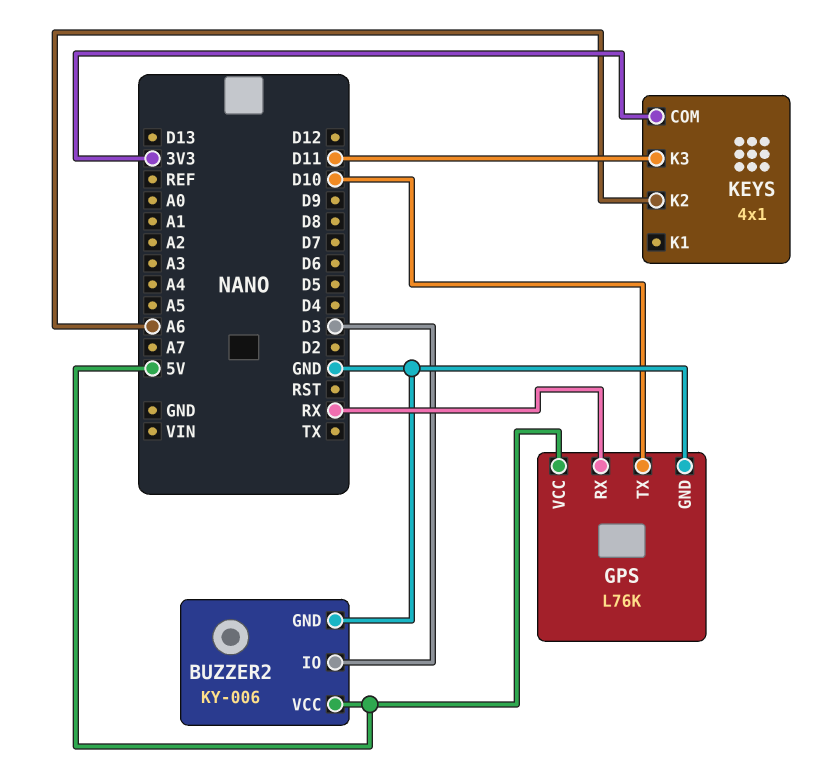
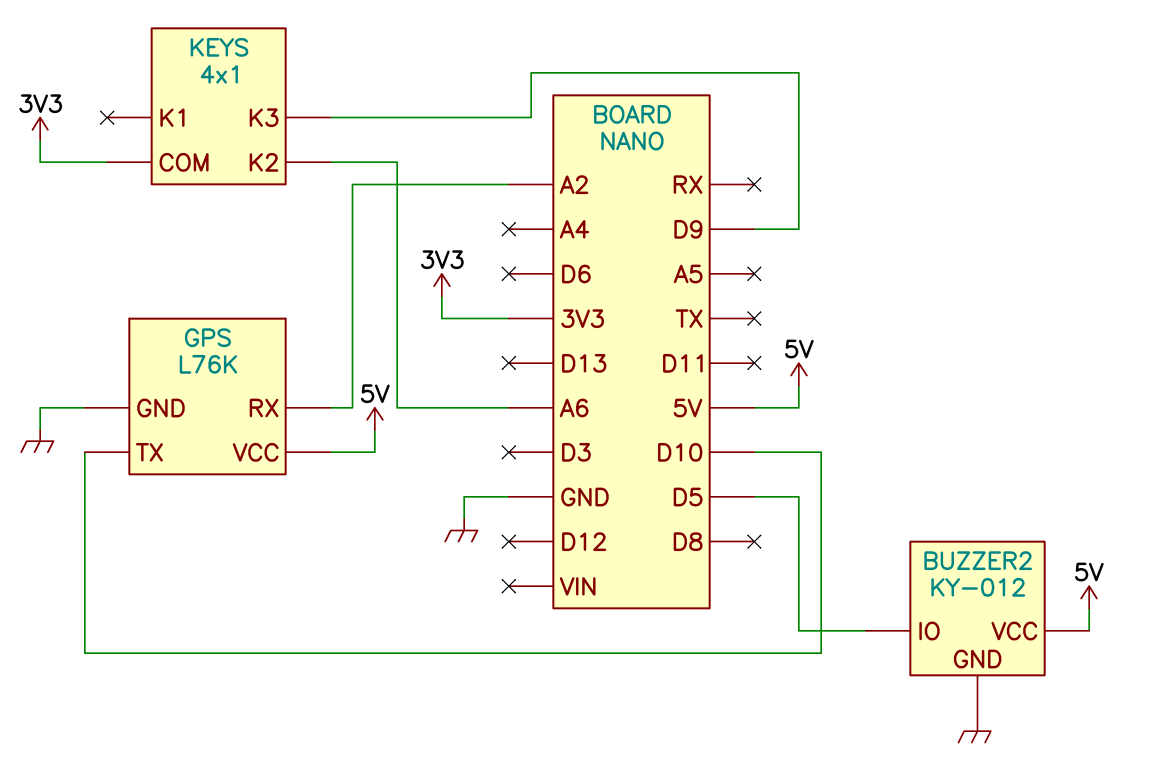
BUZZER2: KY-006 -> KY-012
BUZZER2 pin IO: D3 -> D5
GPS pin RX: RX -> A2
KEYS pin K3: D11 -> D9

